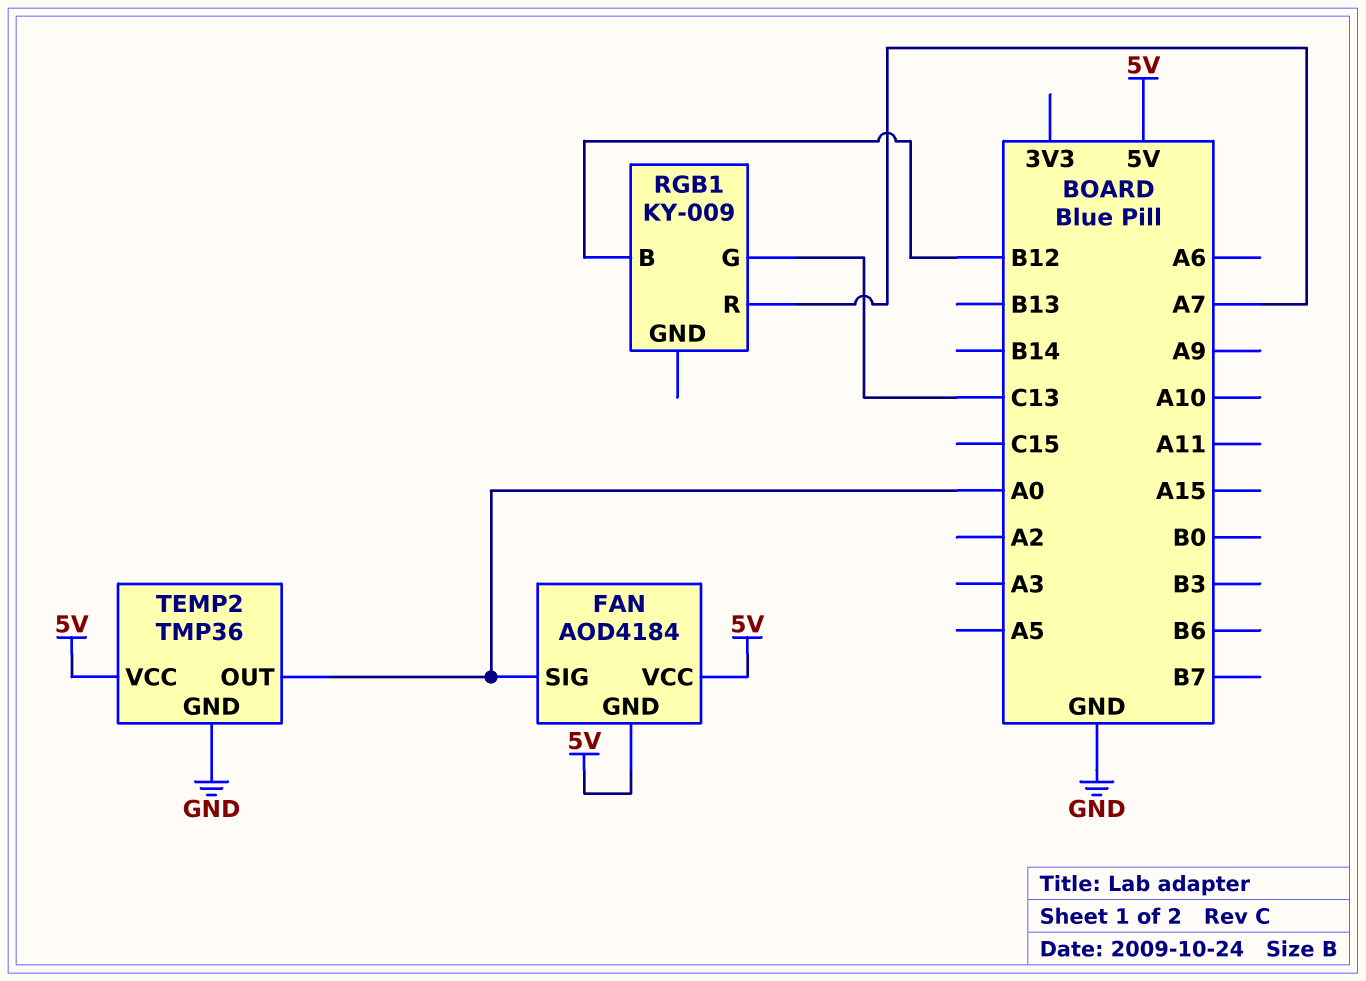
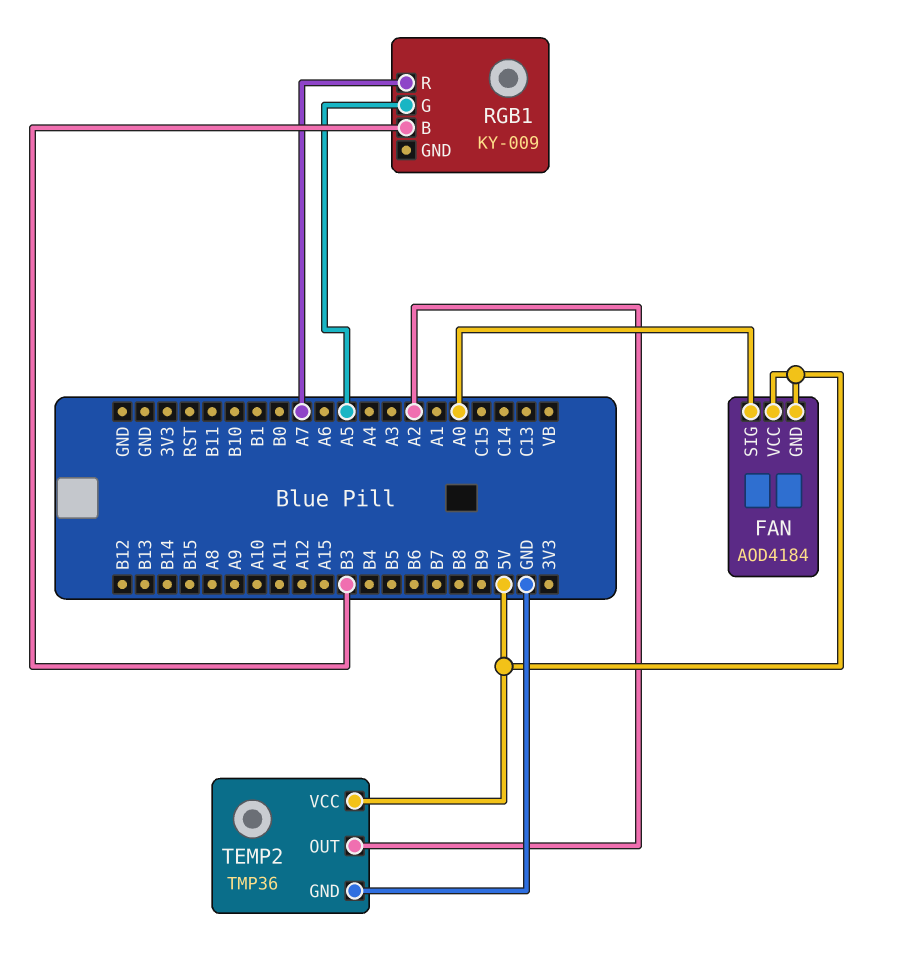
RGB1 pin B: B12 -> B3
RGB1 pin G: C13 -> A5
TEMP2 pin OUT: A0 -> A2

